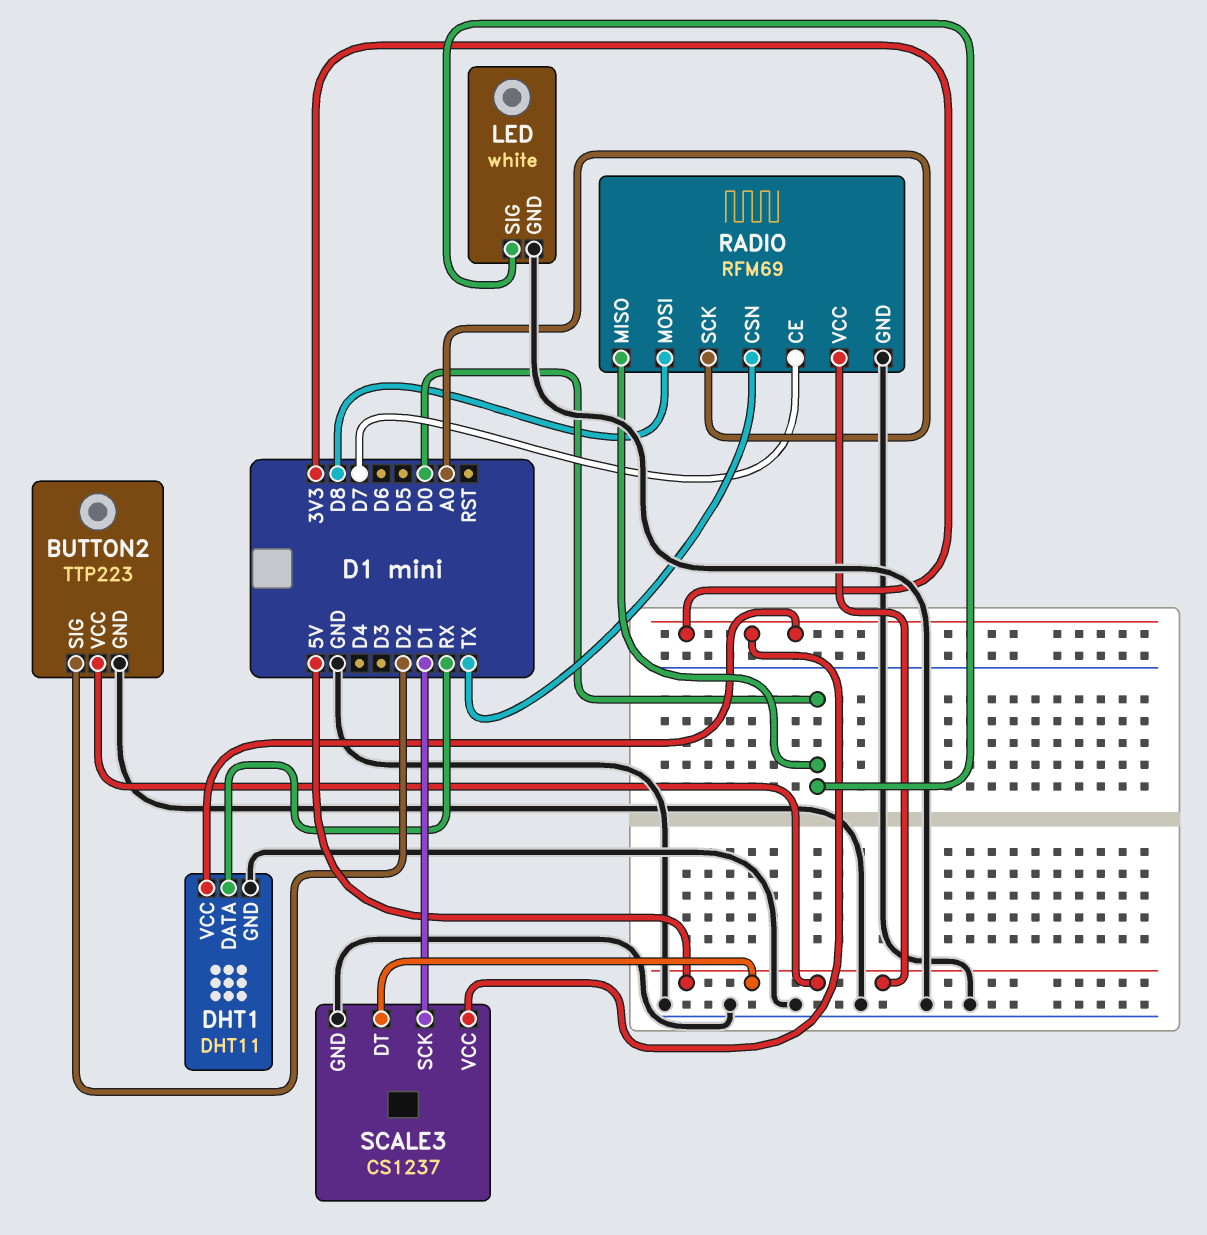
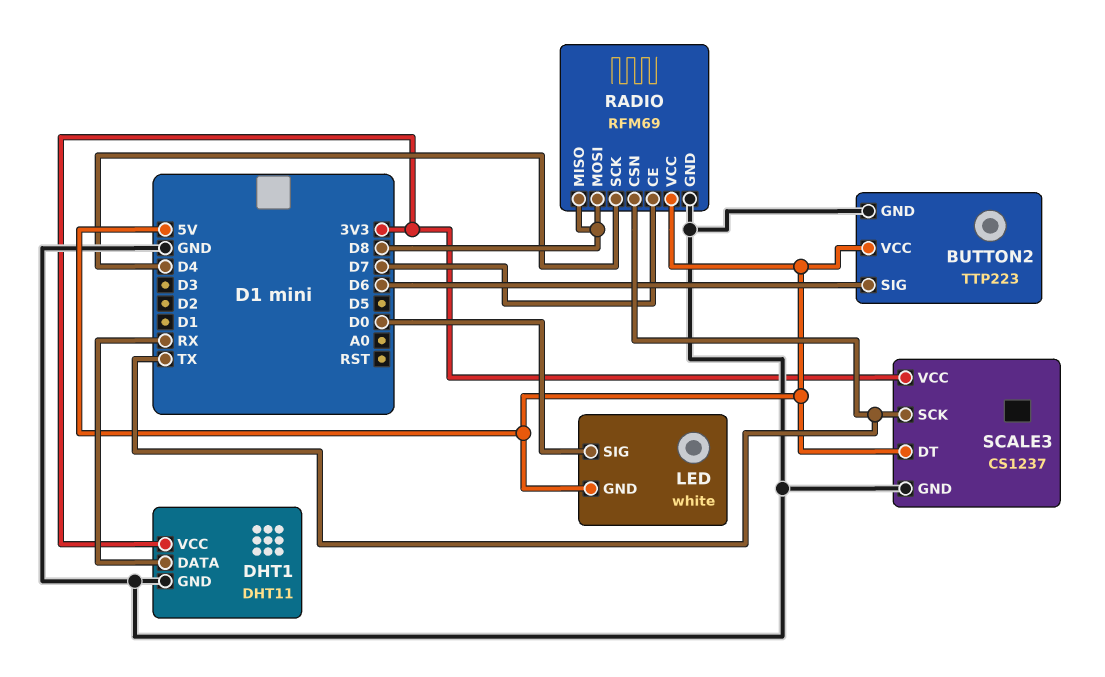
BUTTON2 pin SIG: D2 -> D6
LED pin GND: GND -> 5V
RADIO pin MISO: D0 -> D8
RADIO pin SCK: A0 -> D4
SCALE3 pin SCK: D1 -> TX

